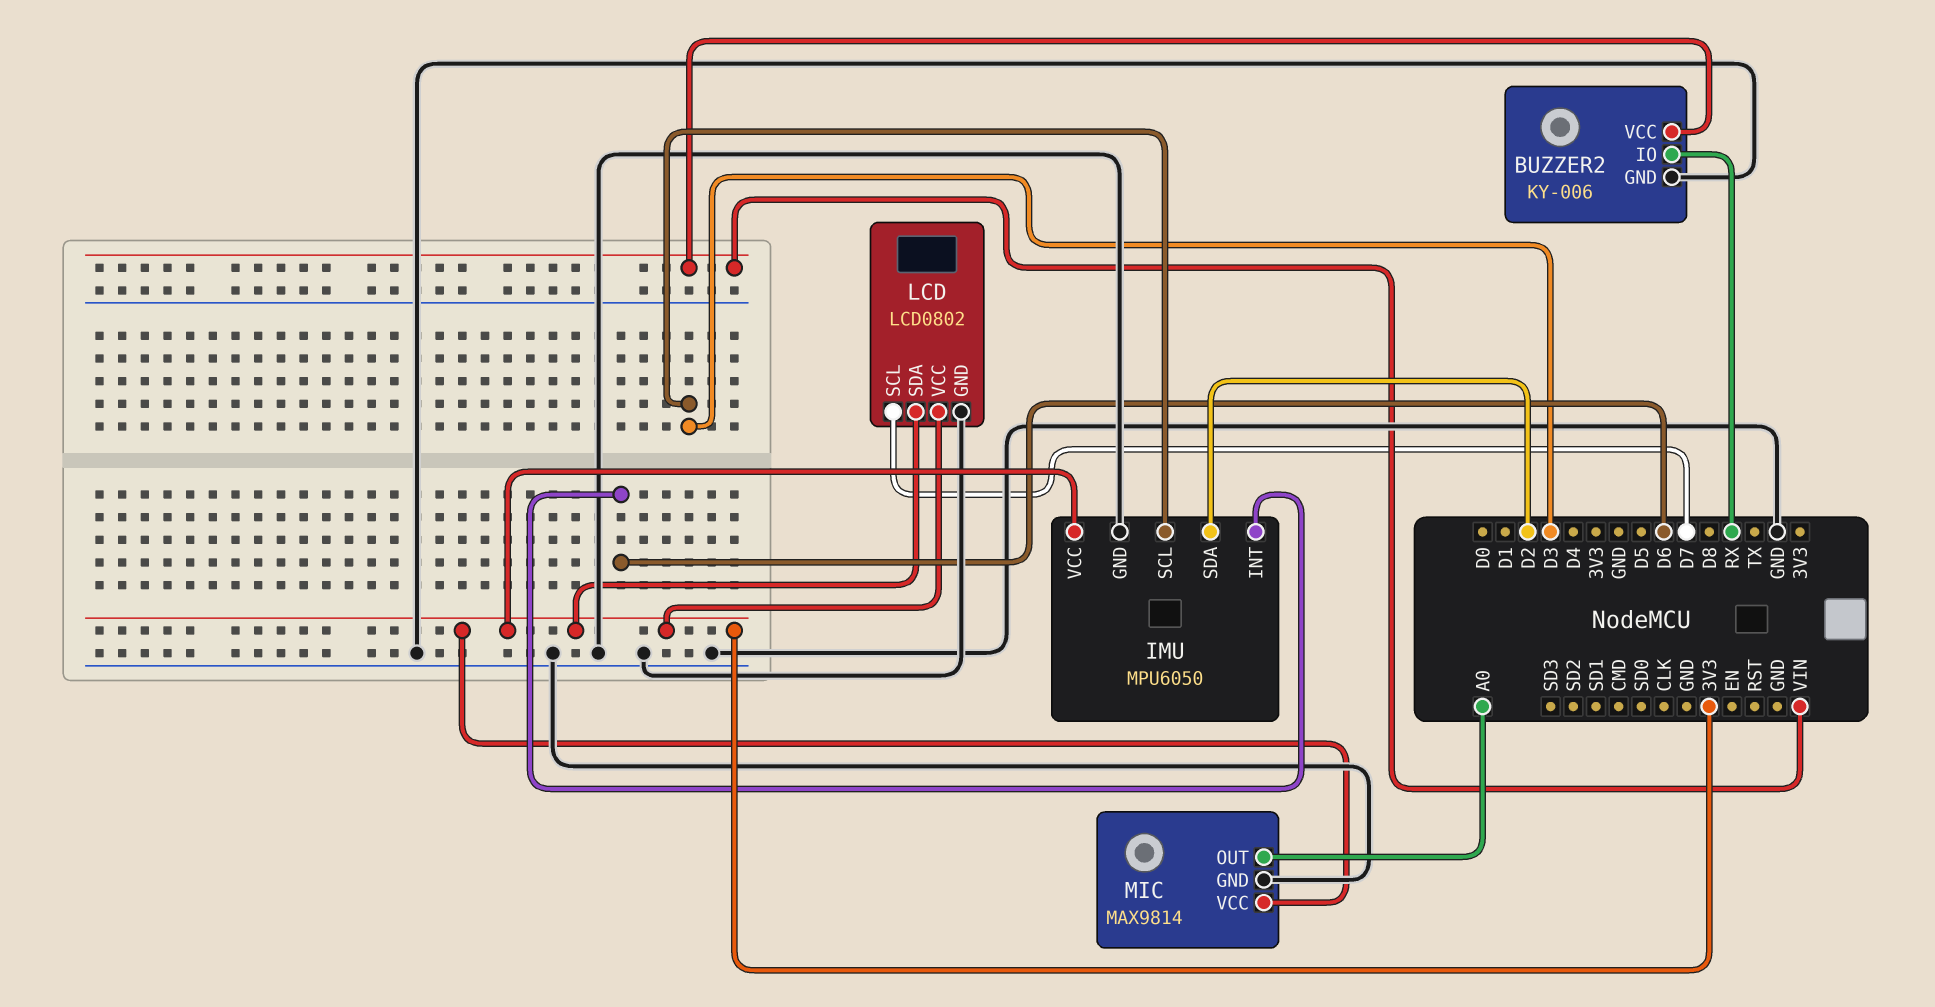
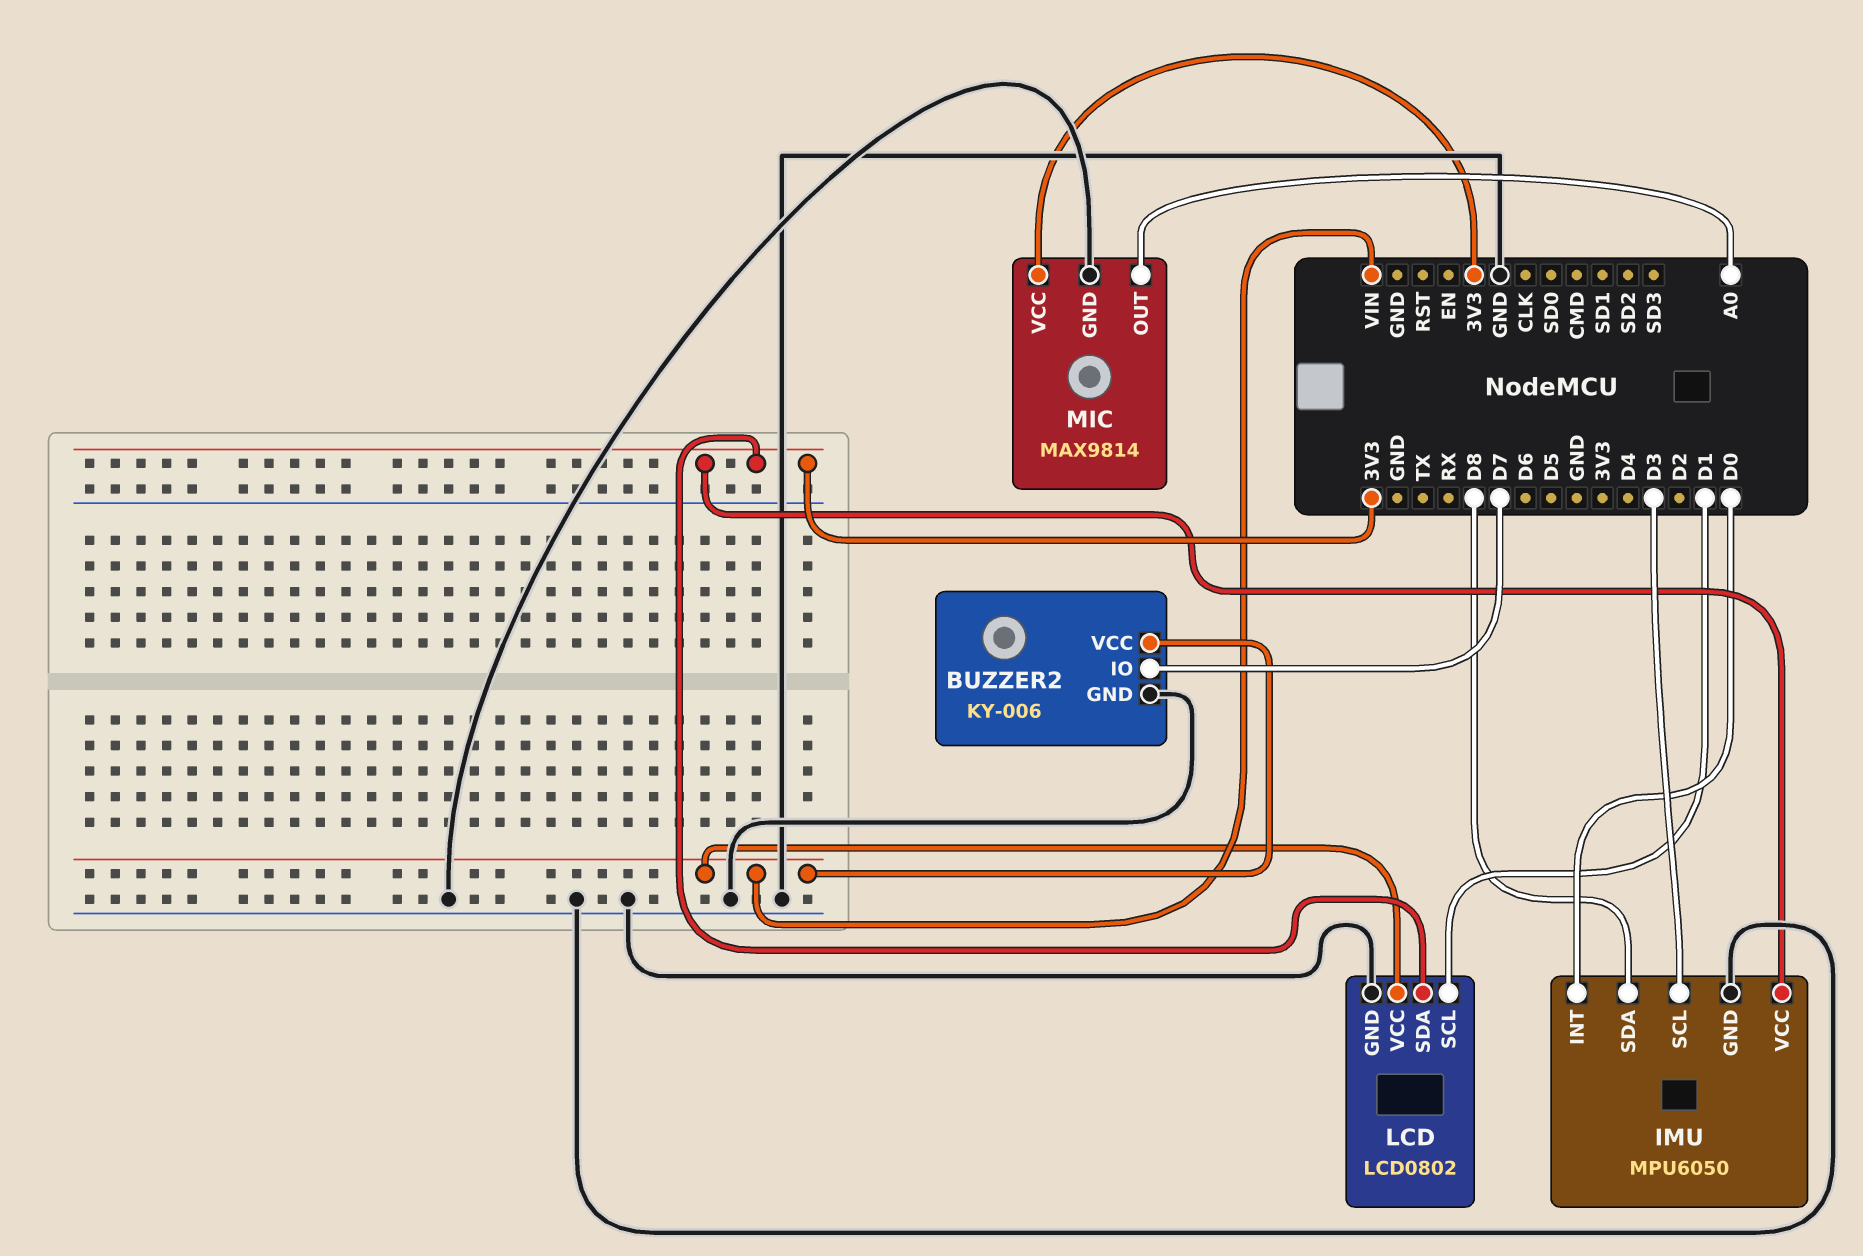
BUZZER2 pin IO: RX -> D7
IMU pin INT: D6 -> D0
IMU pin SDA: D2 -> D8
LCD pin SCL: D7 -> D1
LCD pin VCC: 3V3 -> VIN

